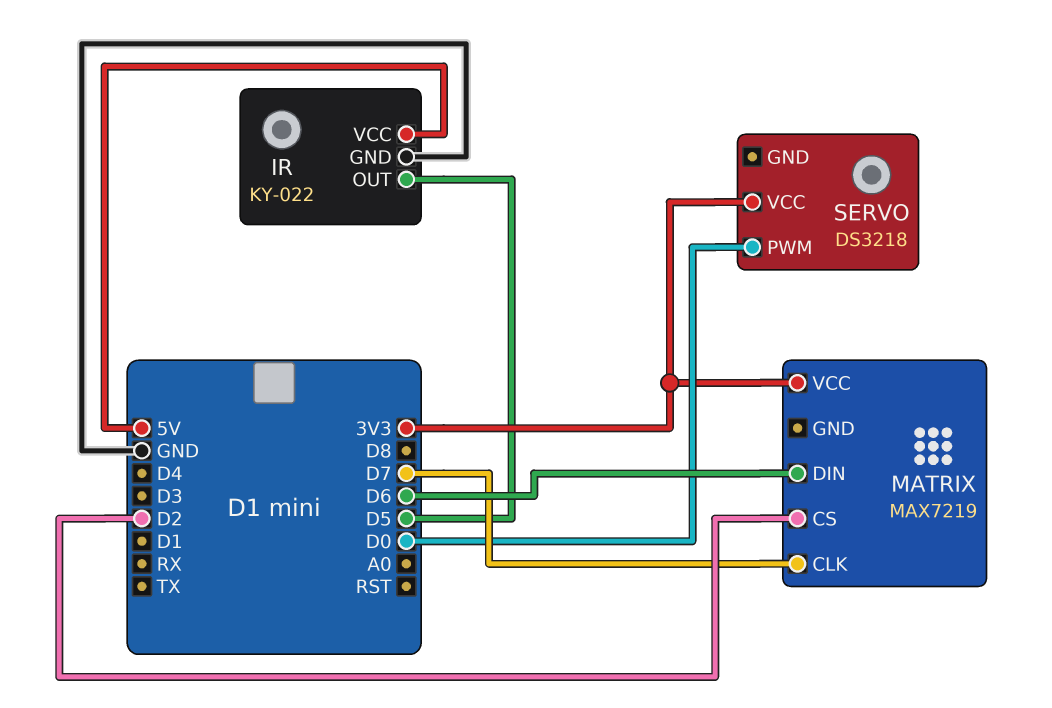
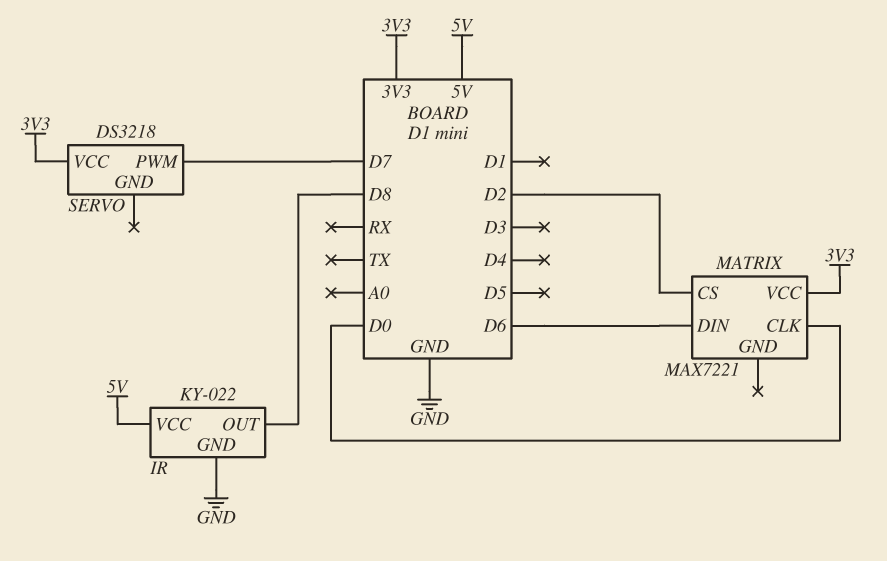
IR pin OUT: D5 -> D8
MATRIX: MAX7219 -> MAX7221
MATRIX pin CLK: D7 -> D0
SERVO pin PWM: D0 -> D7

